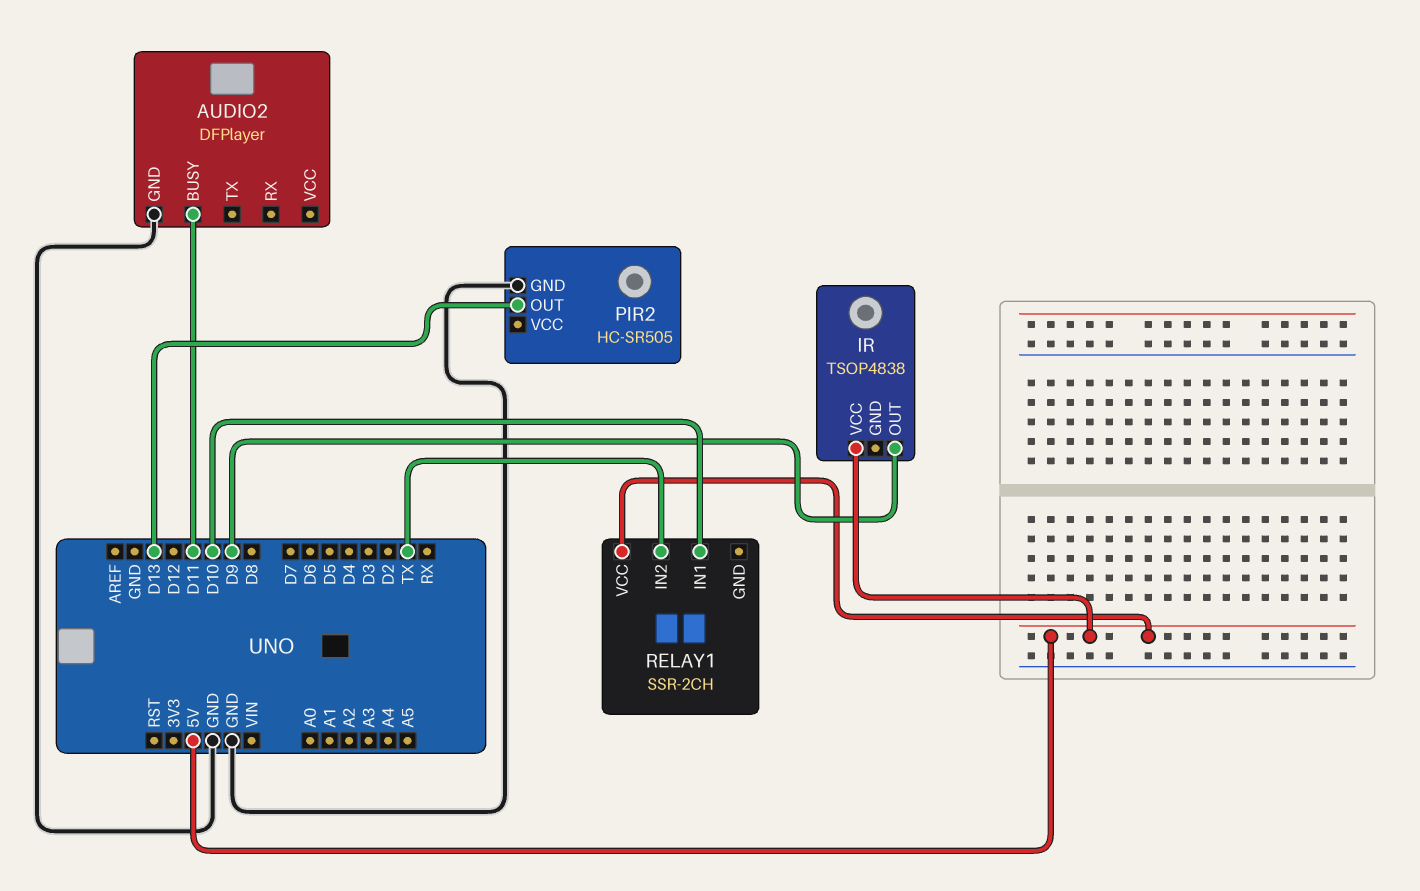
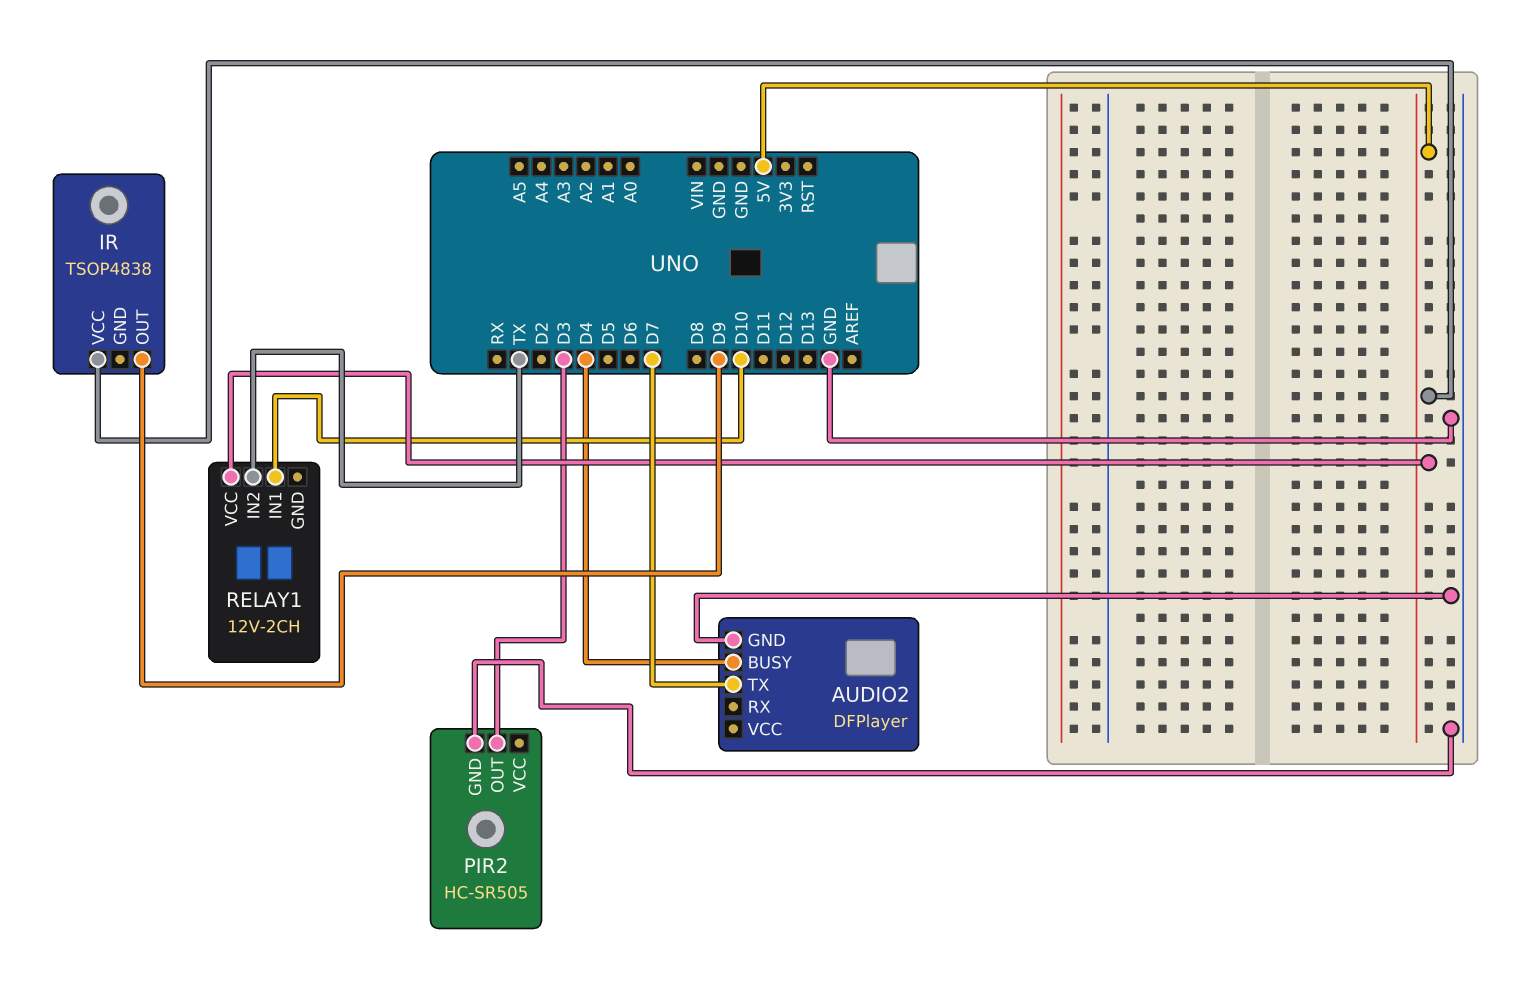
AUDIO2 pin BUSY: D11 -> D4
AUDIO2 pin TX: none -> D7
PIR2 pin OUT: D13 -> D3
RELAY1: SSR-2CH -> 12V-2CH

